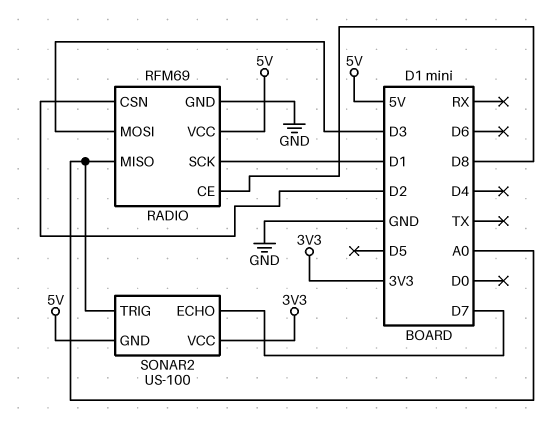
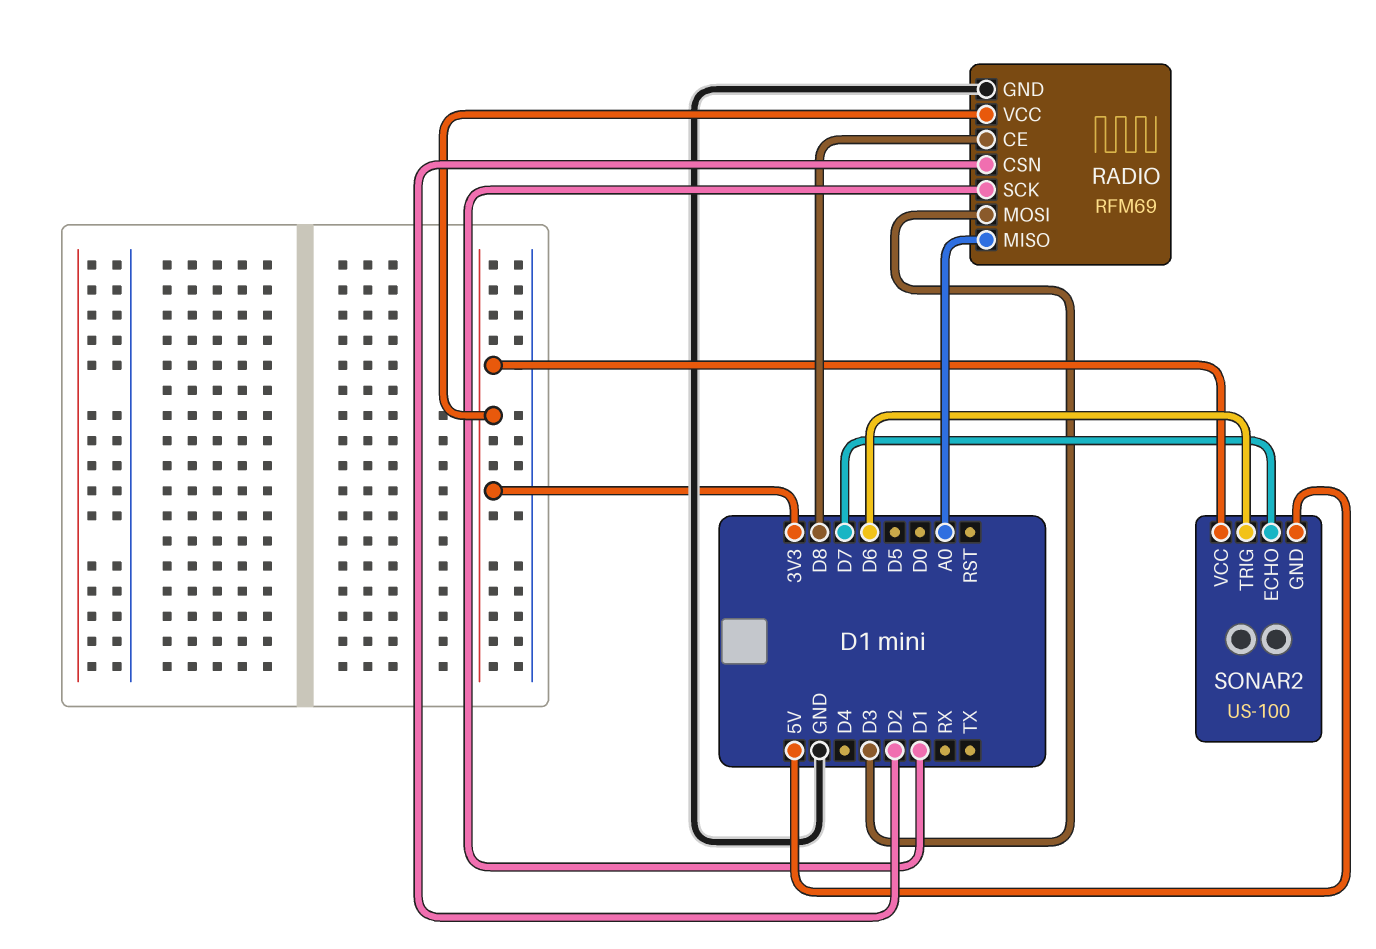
RADIO pin VCC: 5V -> 3V3
SONAR2 pin TRIG: A0 -> D6

